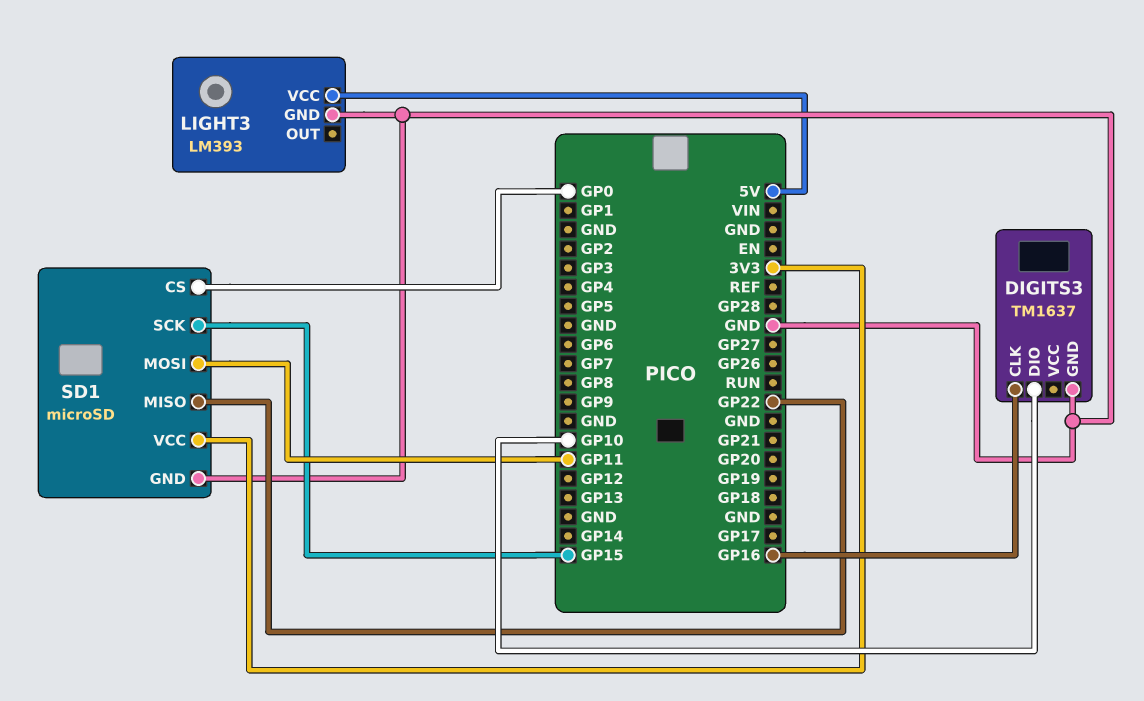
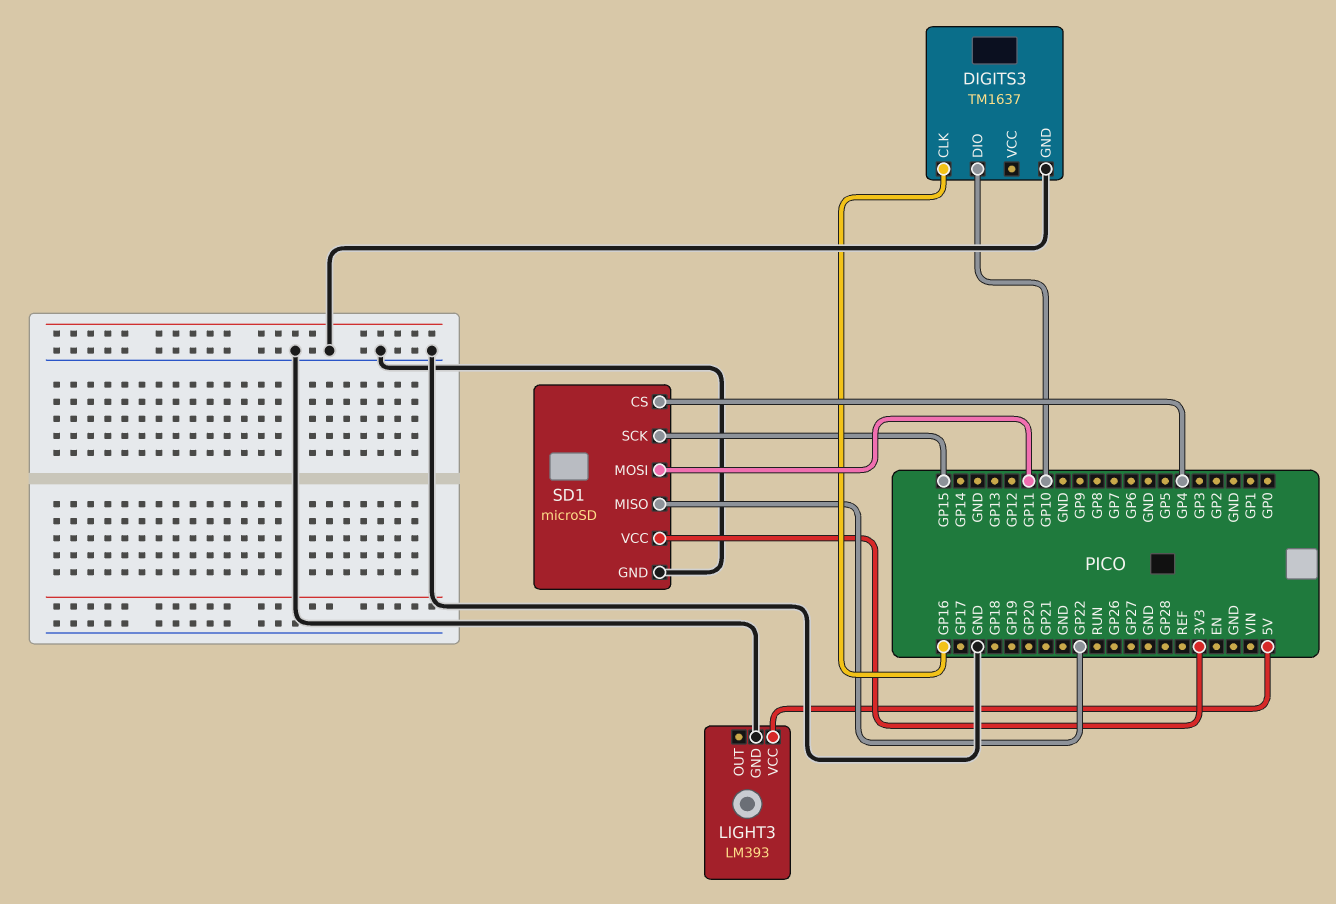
SD1 pin CS: GP0 -> GP4

